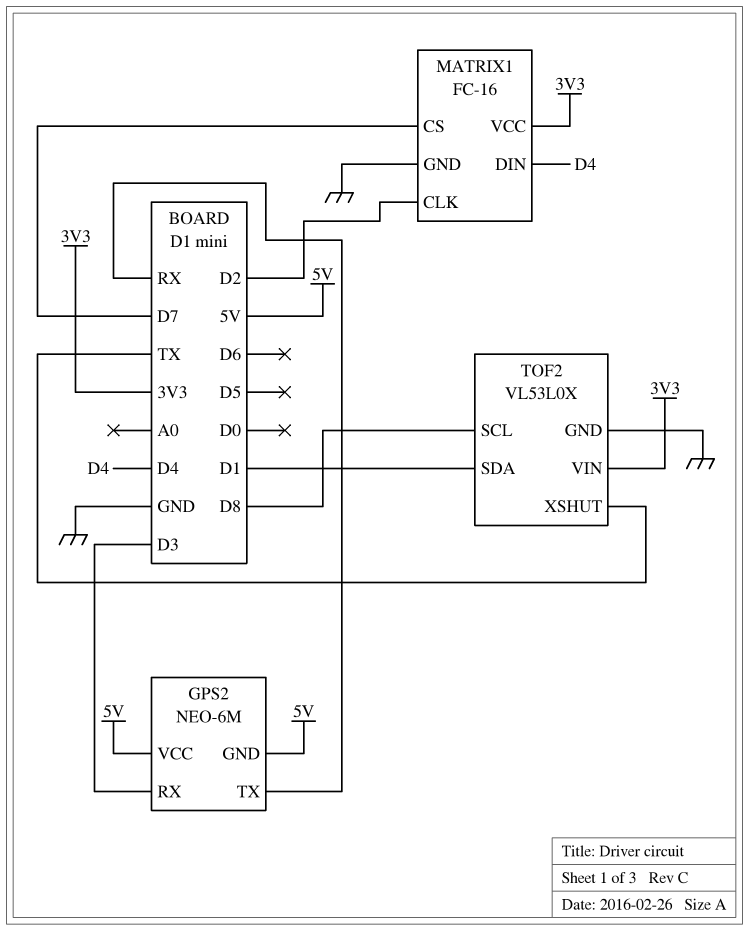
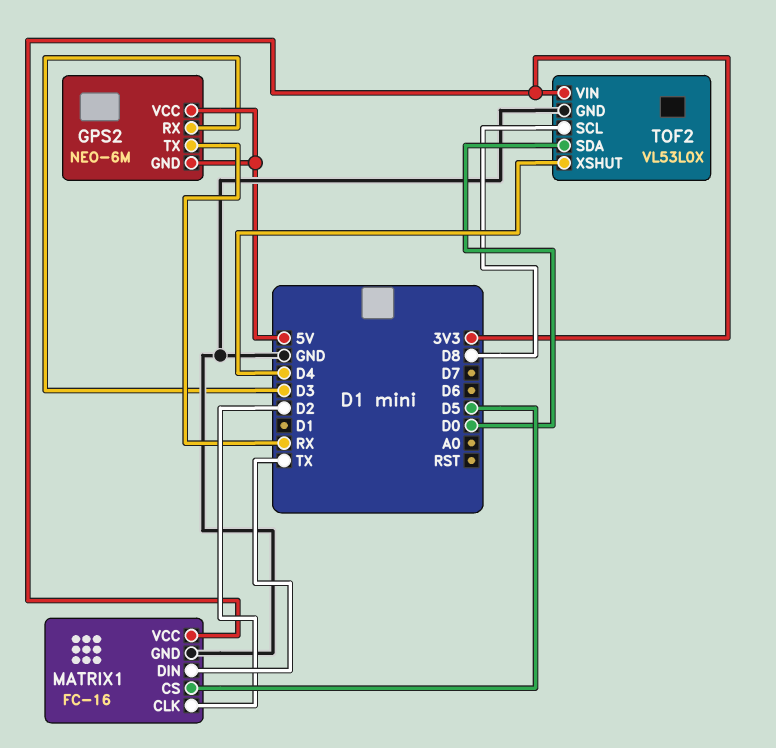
MATRIX1 pin CS: D7 -> D5
MATRIX1 pin DIN: D4 -> TX
TOF2 pin SDA: D1 -> D0
TOF2 pin XSHUT: TX -> D4

